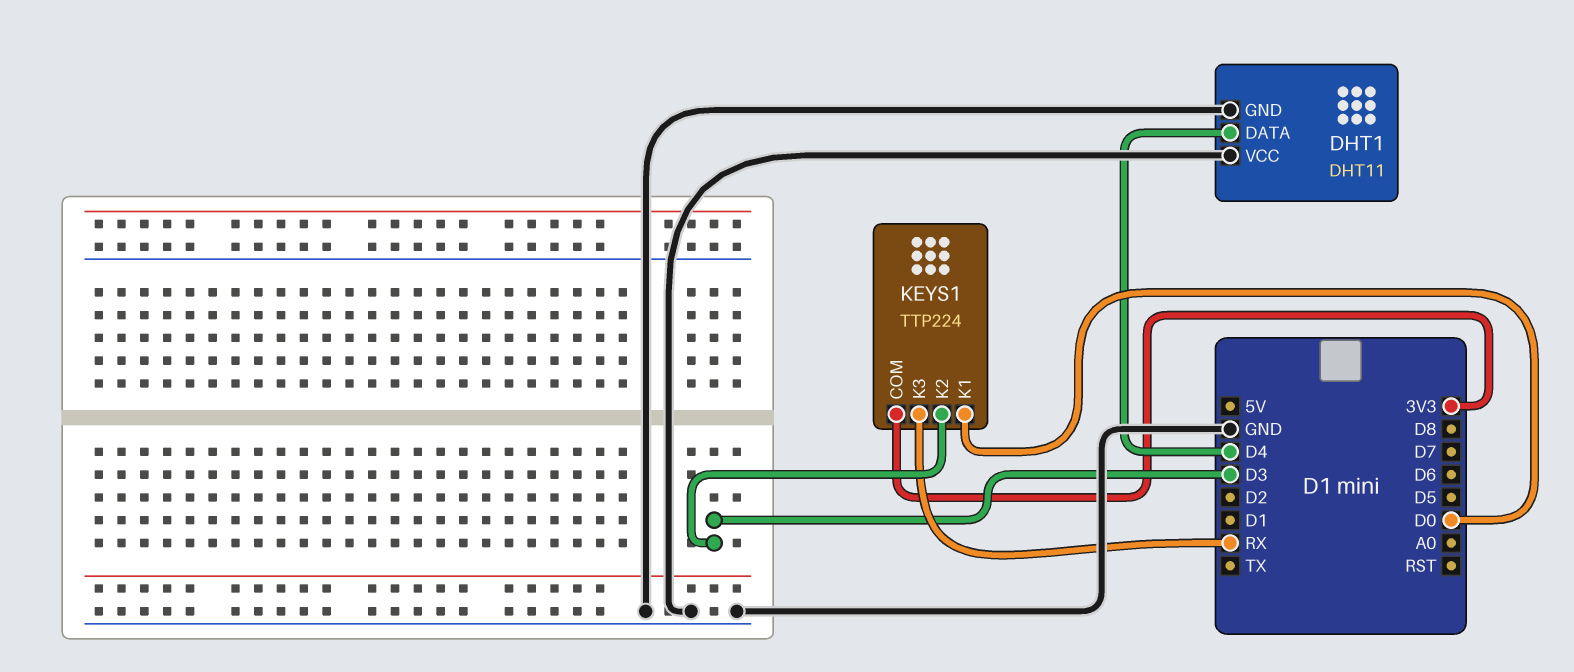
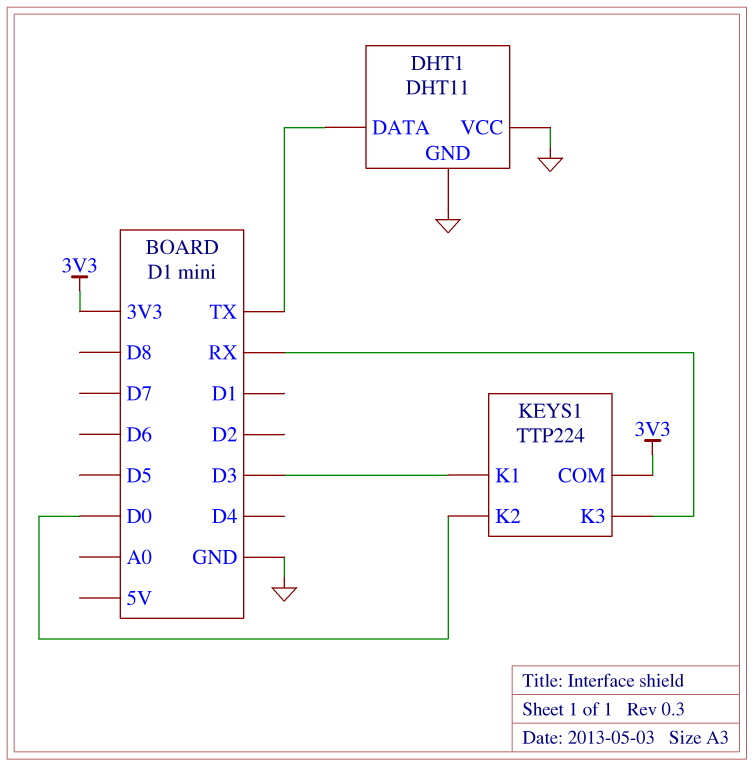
DHT1 pin DATA: D4 -> TX
KEYS1 pin K1: D0 -> D3
KEYS1 pin K2: D3 -> D0

